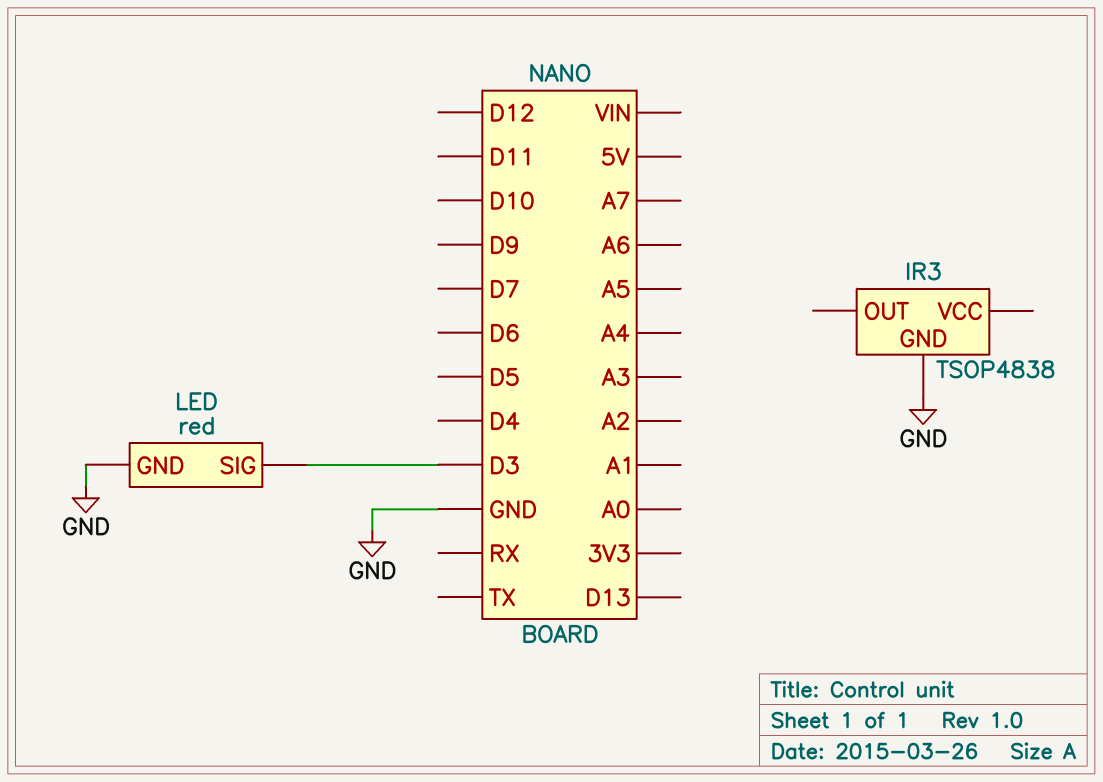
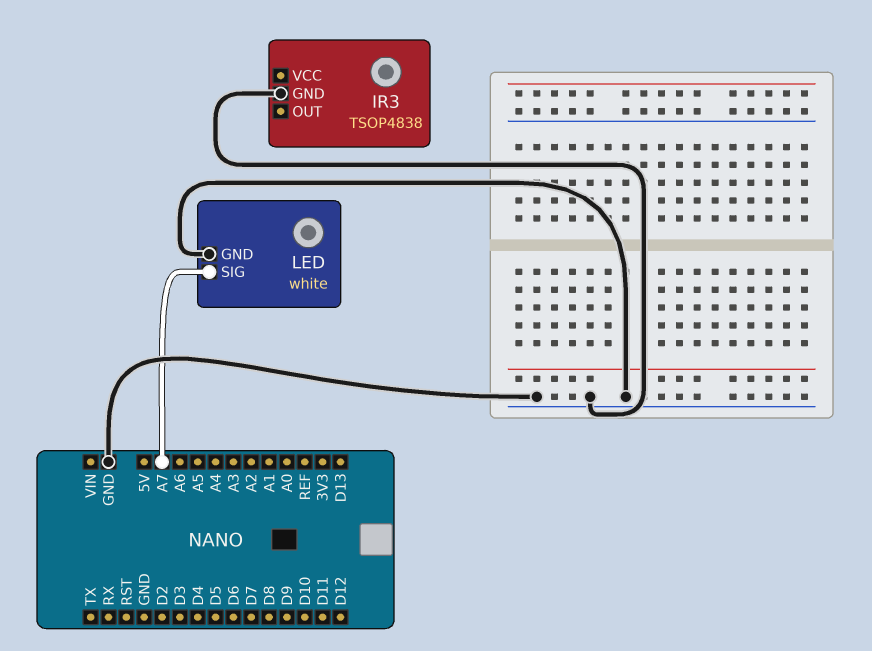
LED: red -> white
LED pin SIG: D3 -> A7

